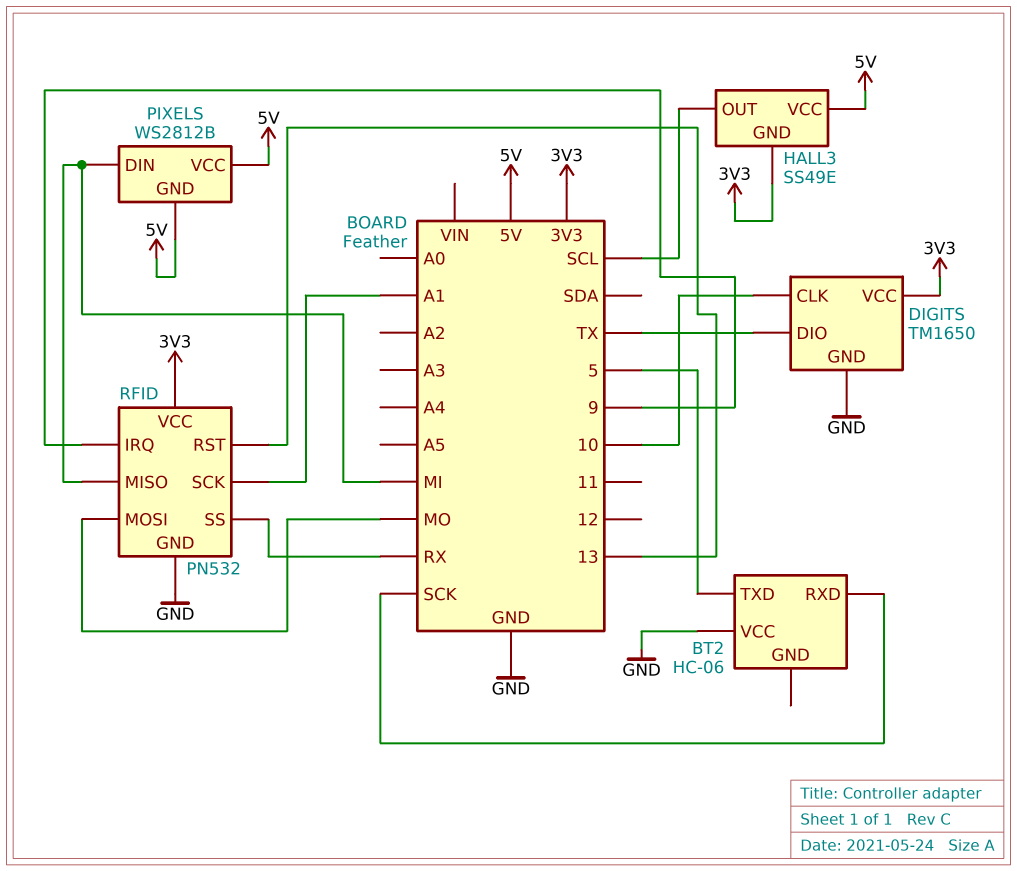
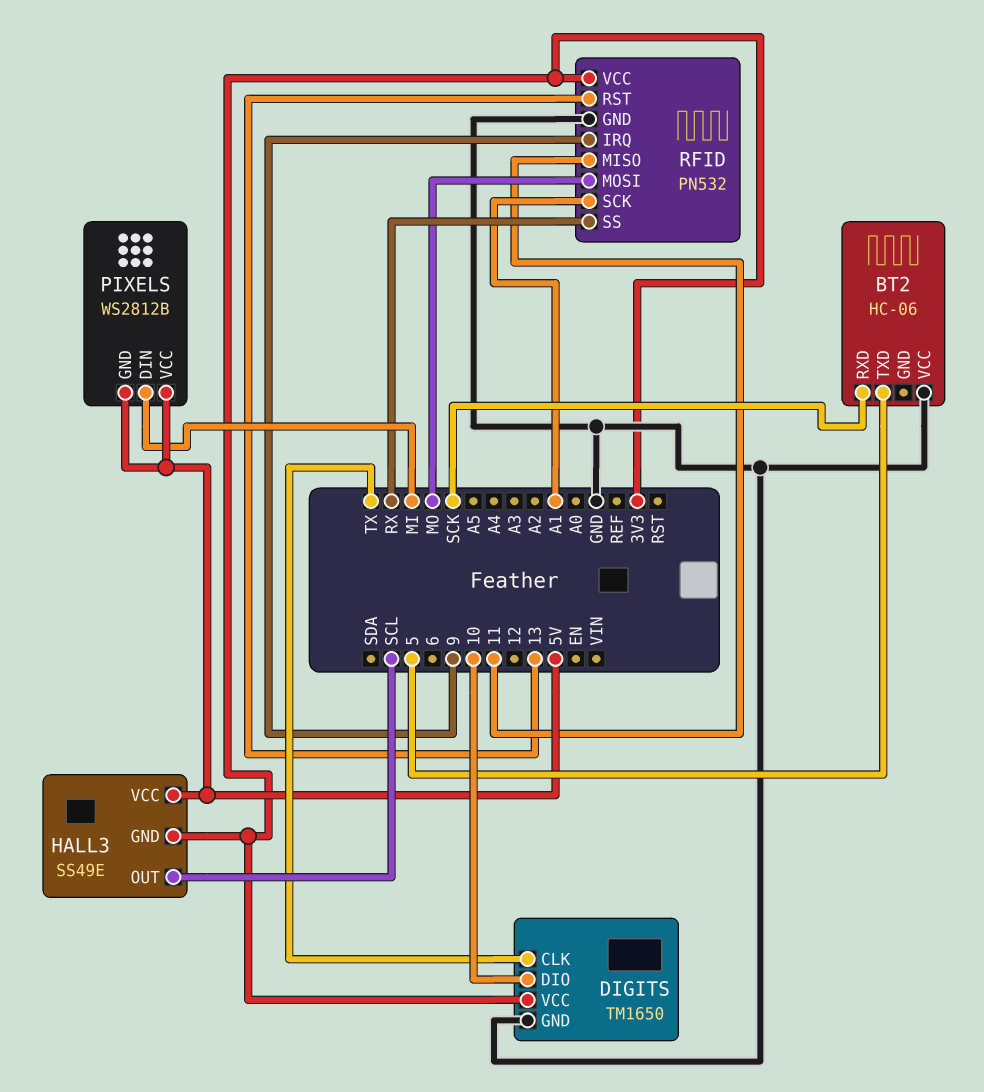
DIGITS pin CLK: 10 -> TX
DIGITS pin DIO: TX -> 10
RFID pin MISO: MI -> 11

